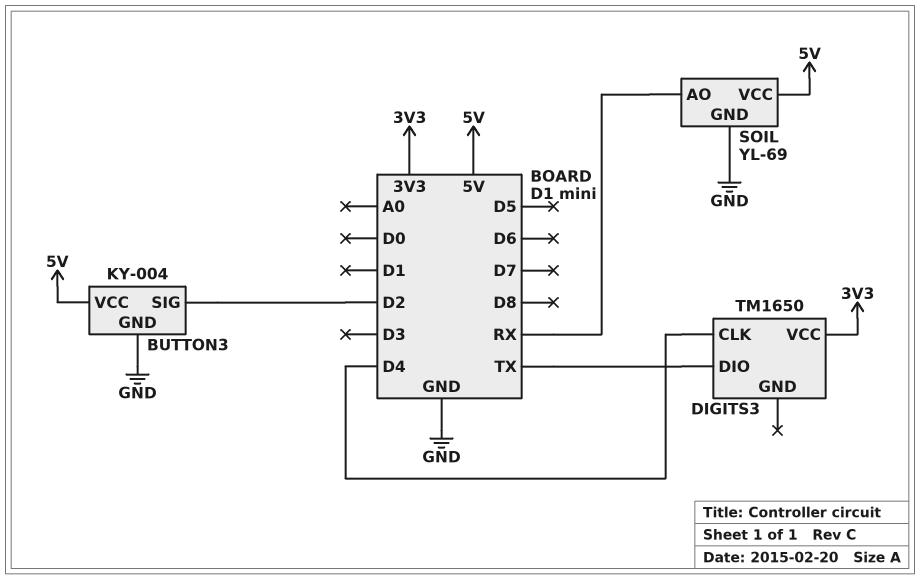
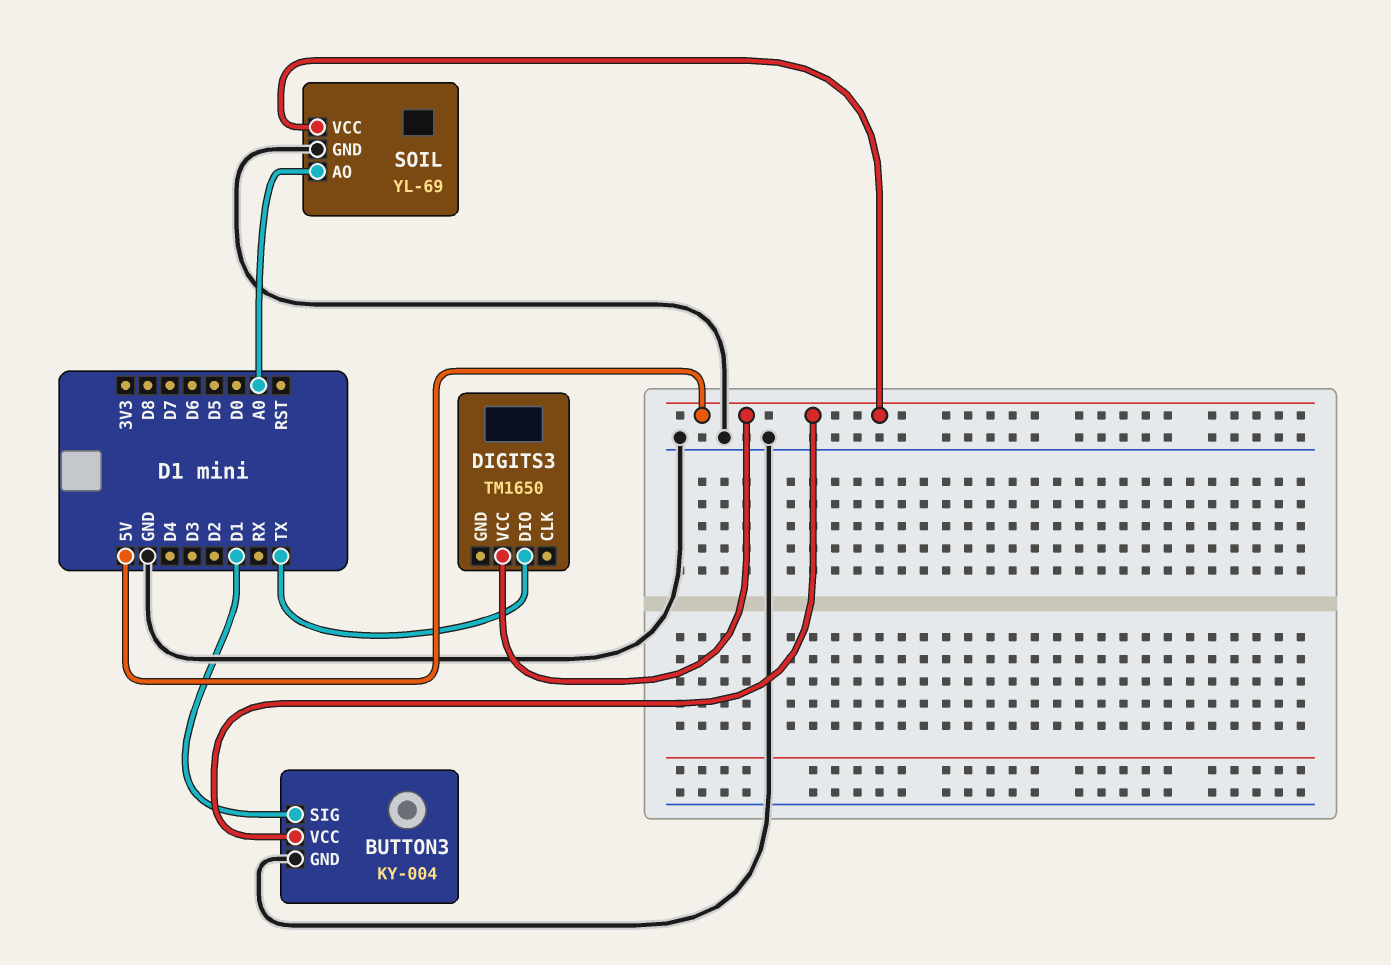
BUTTON3 pin SIG: D2 -> D1
DIGITS3 pin CLK: D4 -> none
DIGITS3 pin VCC: 3V3 -> 5V
SOIL pin AO: RX -> A0

